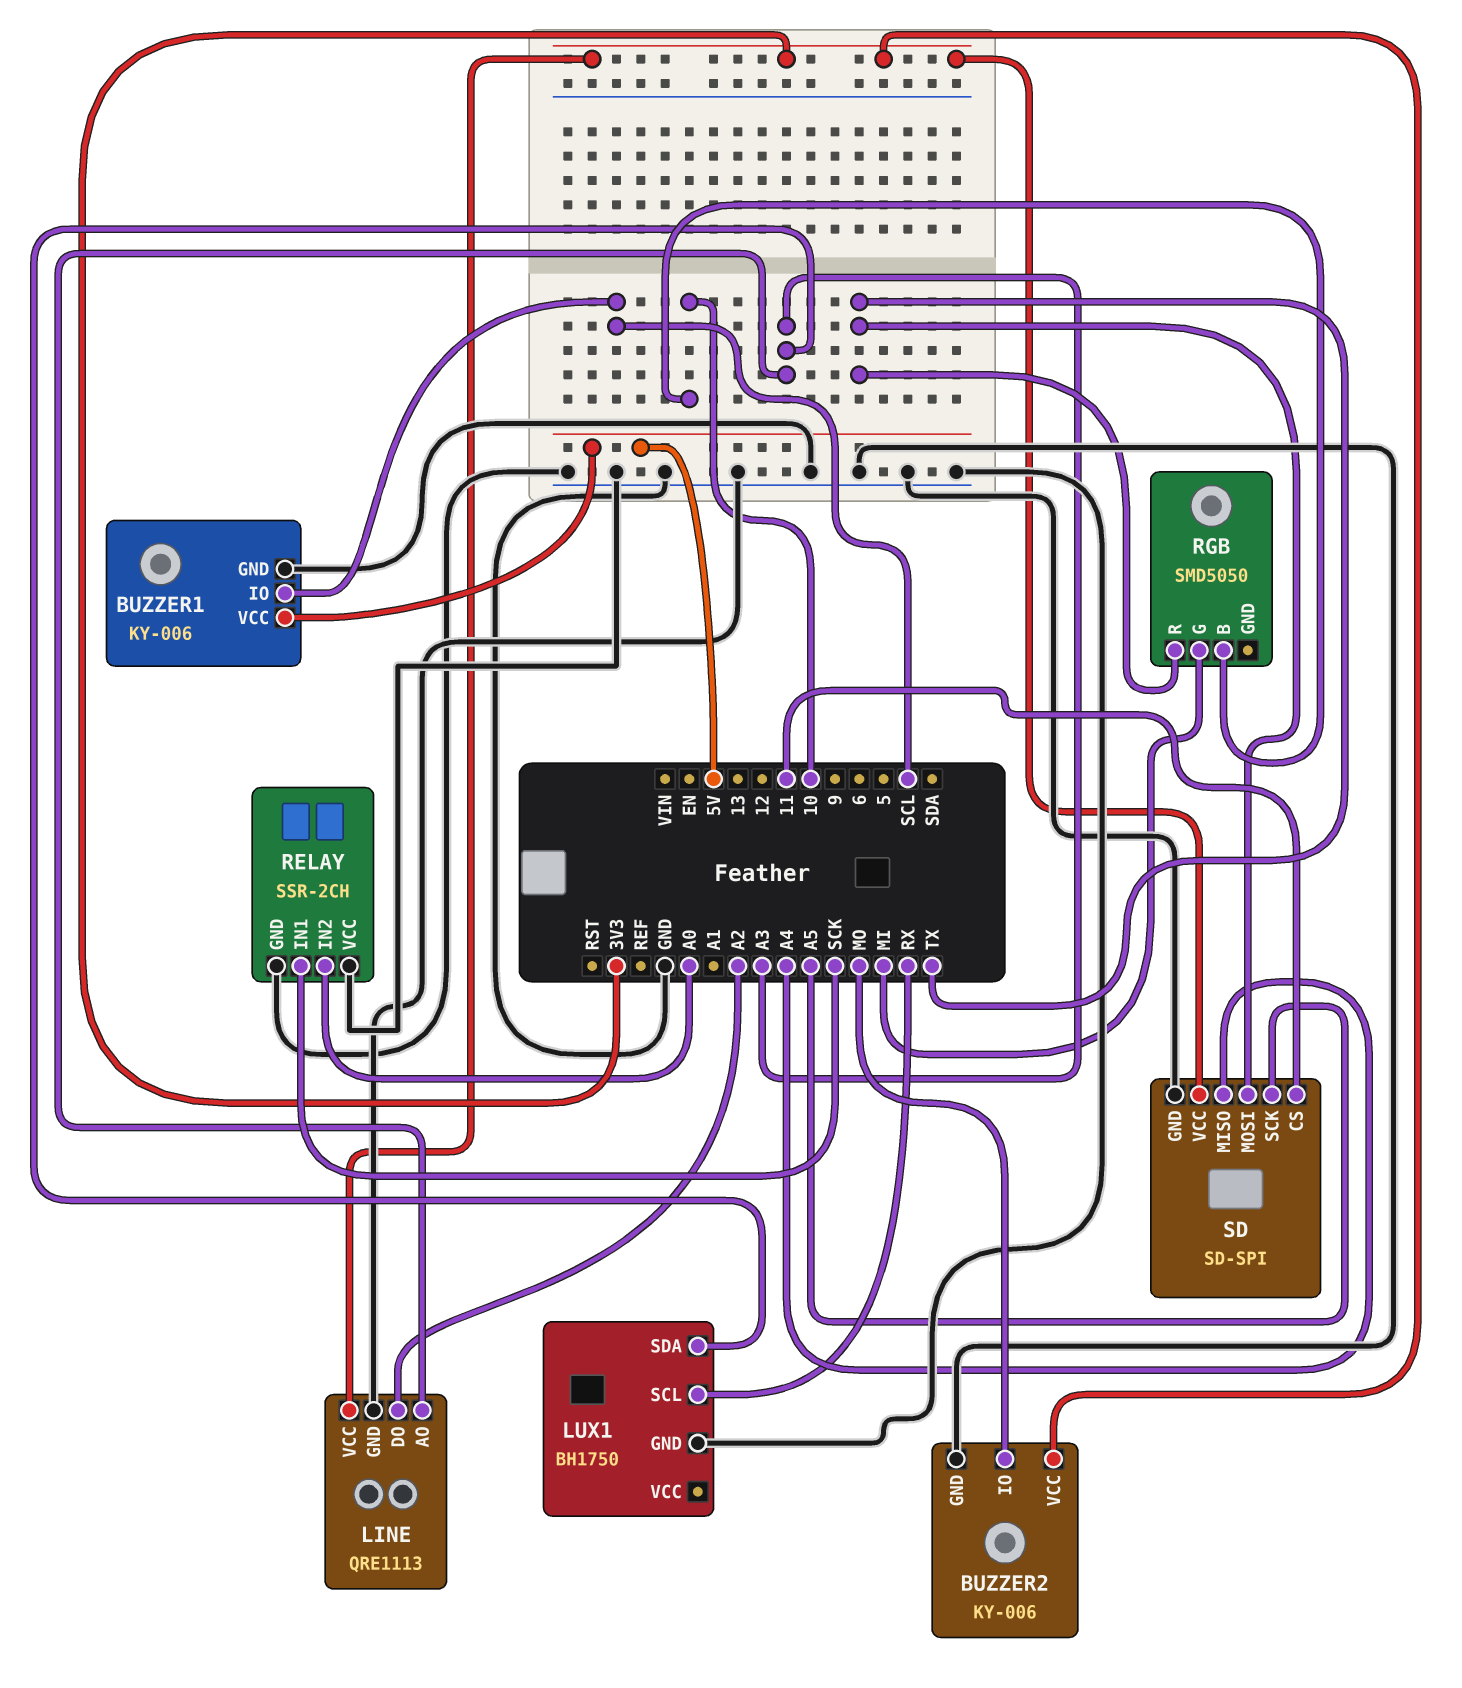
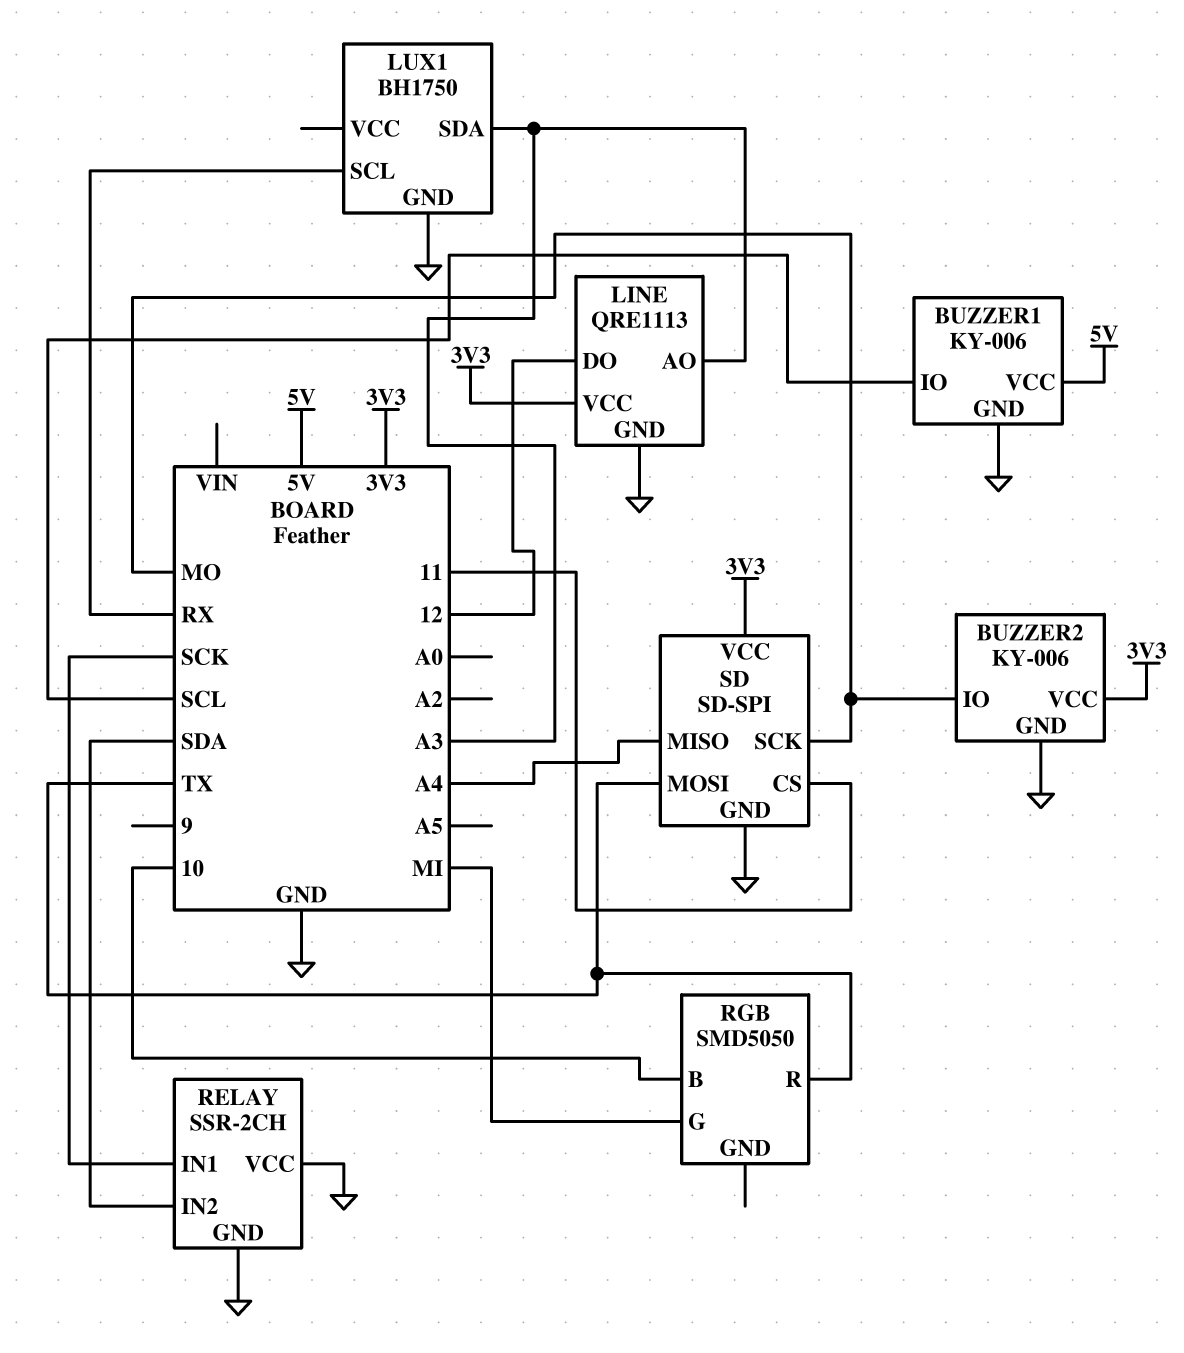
LINE pin DO: A2 -> 12
RELAY pin IN2: A0 -> SDA
SD pin SCK: A5 -> MO

